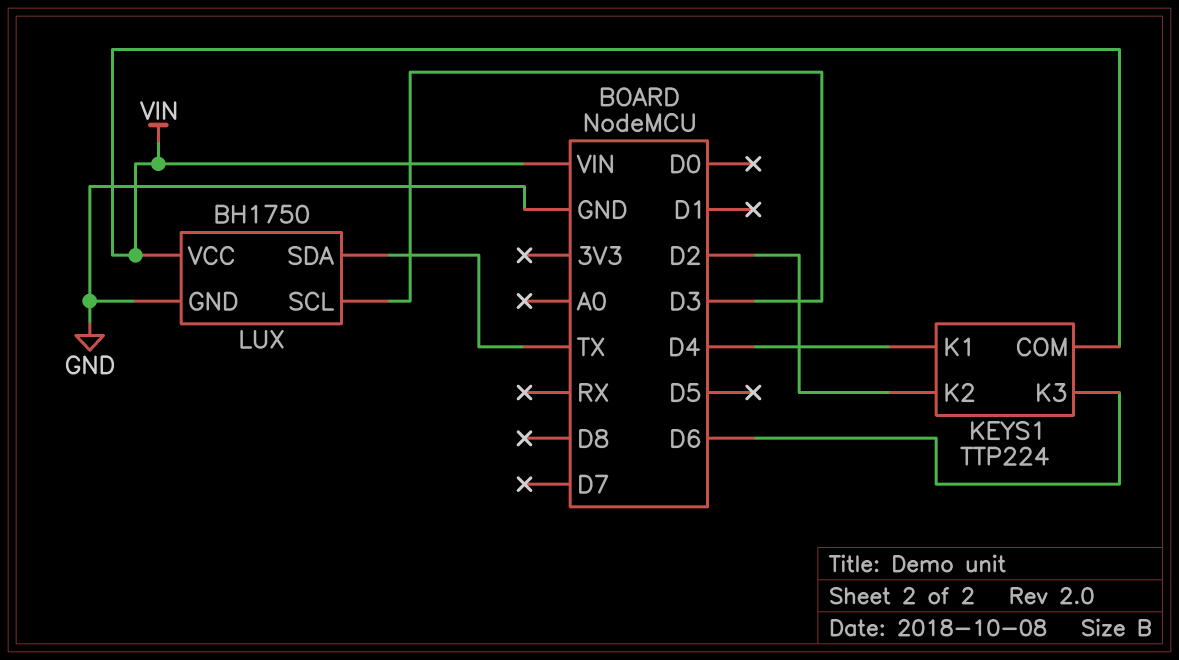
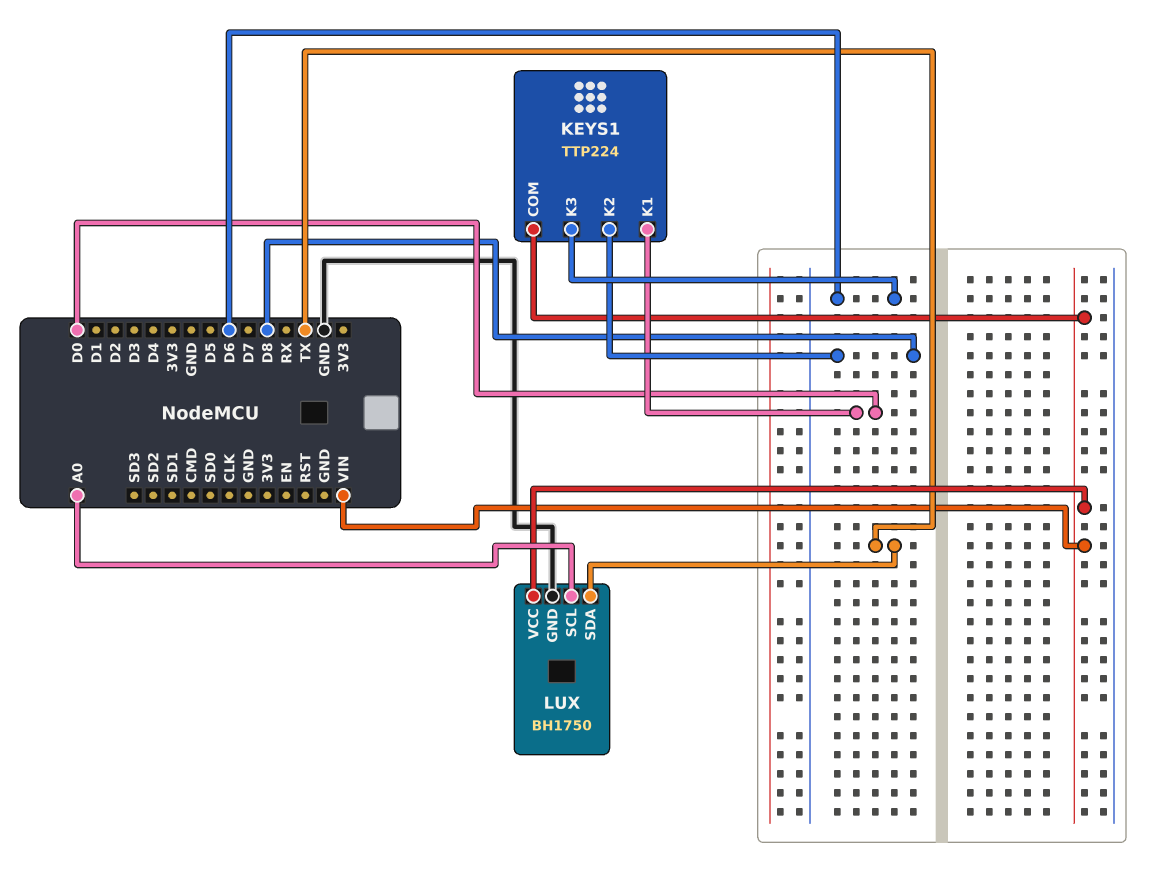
KEYS1 pin K1: D4 -> D0
KEYS1 pin K2: D2 -> D8
LUX pin SCL: D3 -> A0

